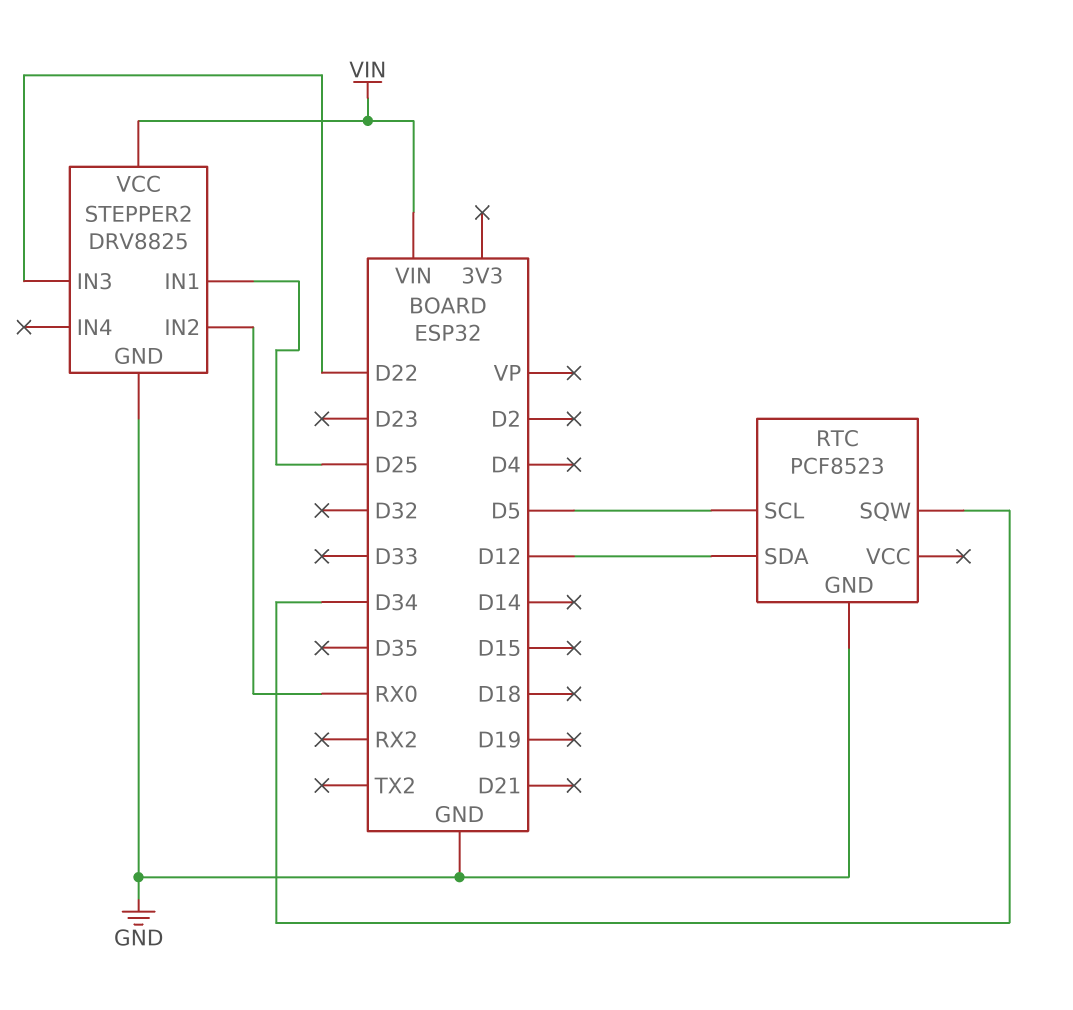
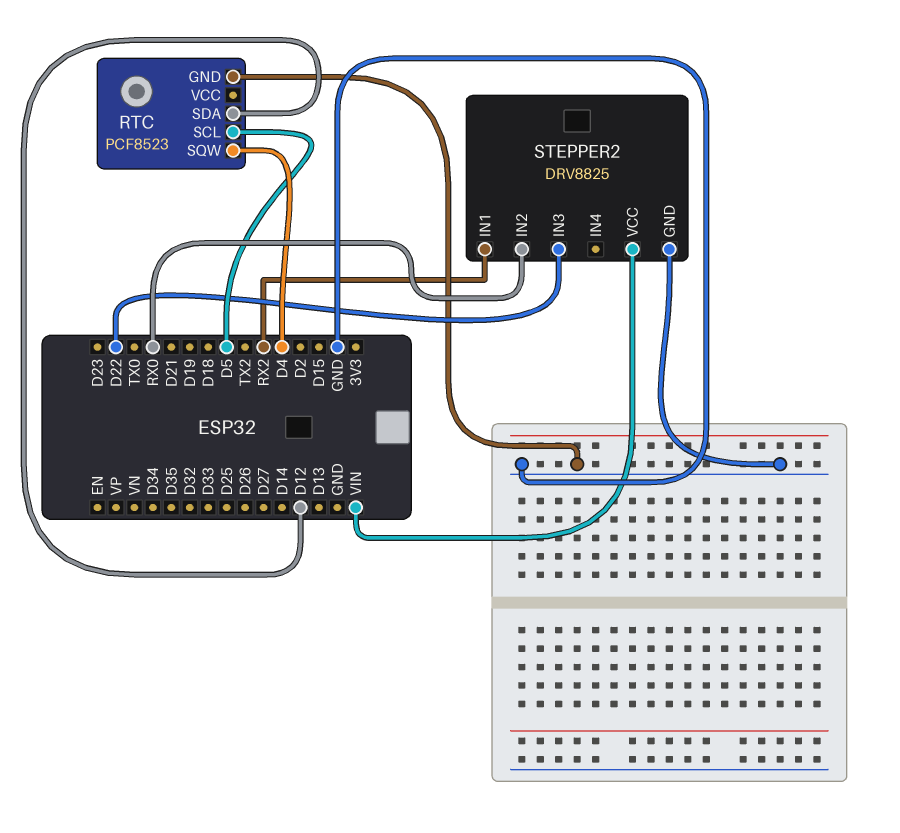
RTC pin SQW: D34 -> D4
STEPPER2 pin IN1: D25 -> RX2

